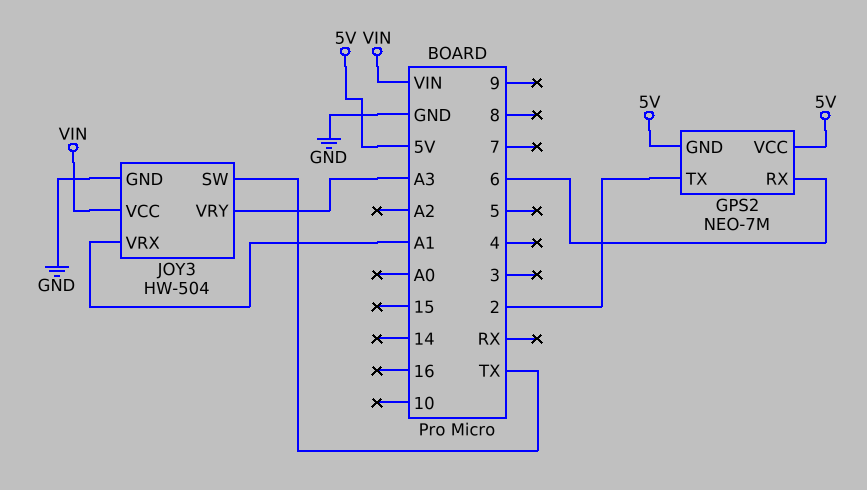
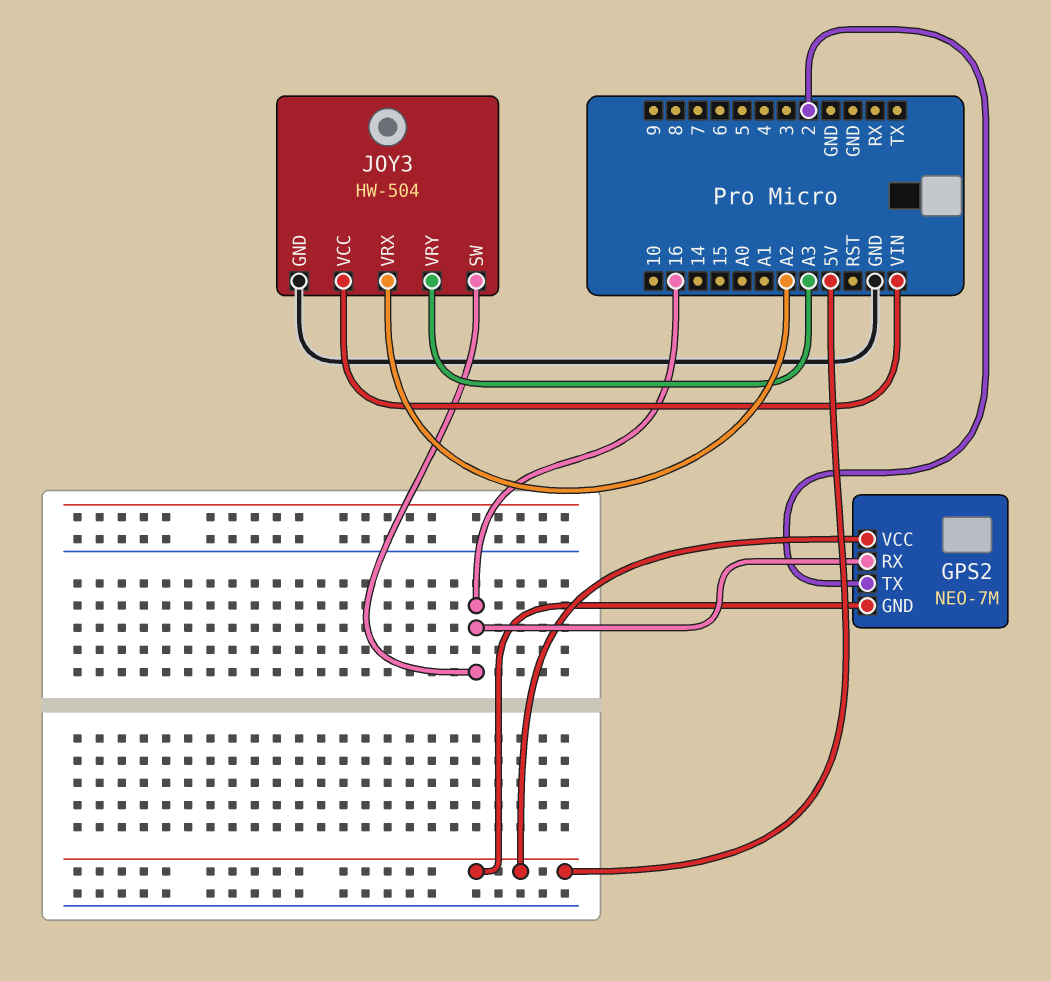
GPS2 pin RX: 6 -> 16
JOY3 pin SW: TX -> 16
JOY3 pin VRX: A1 -> A2

